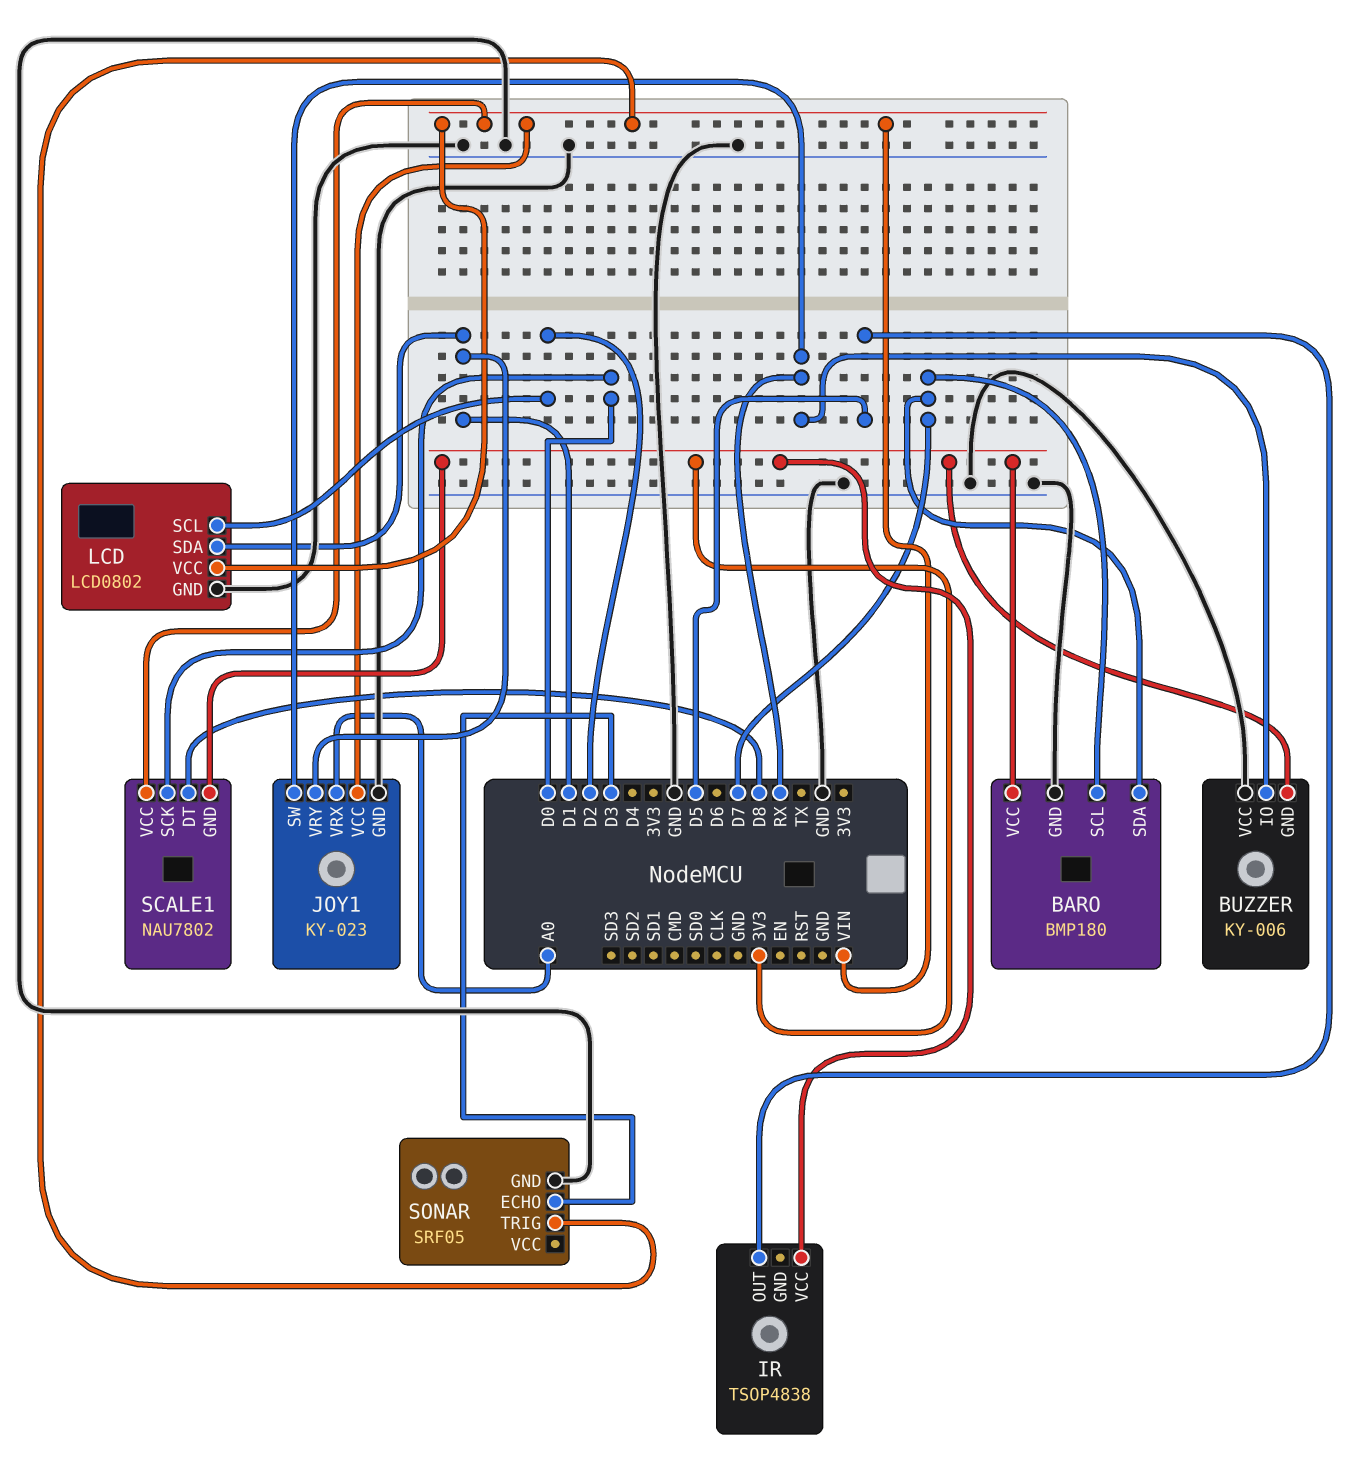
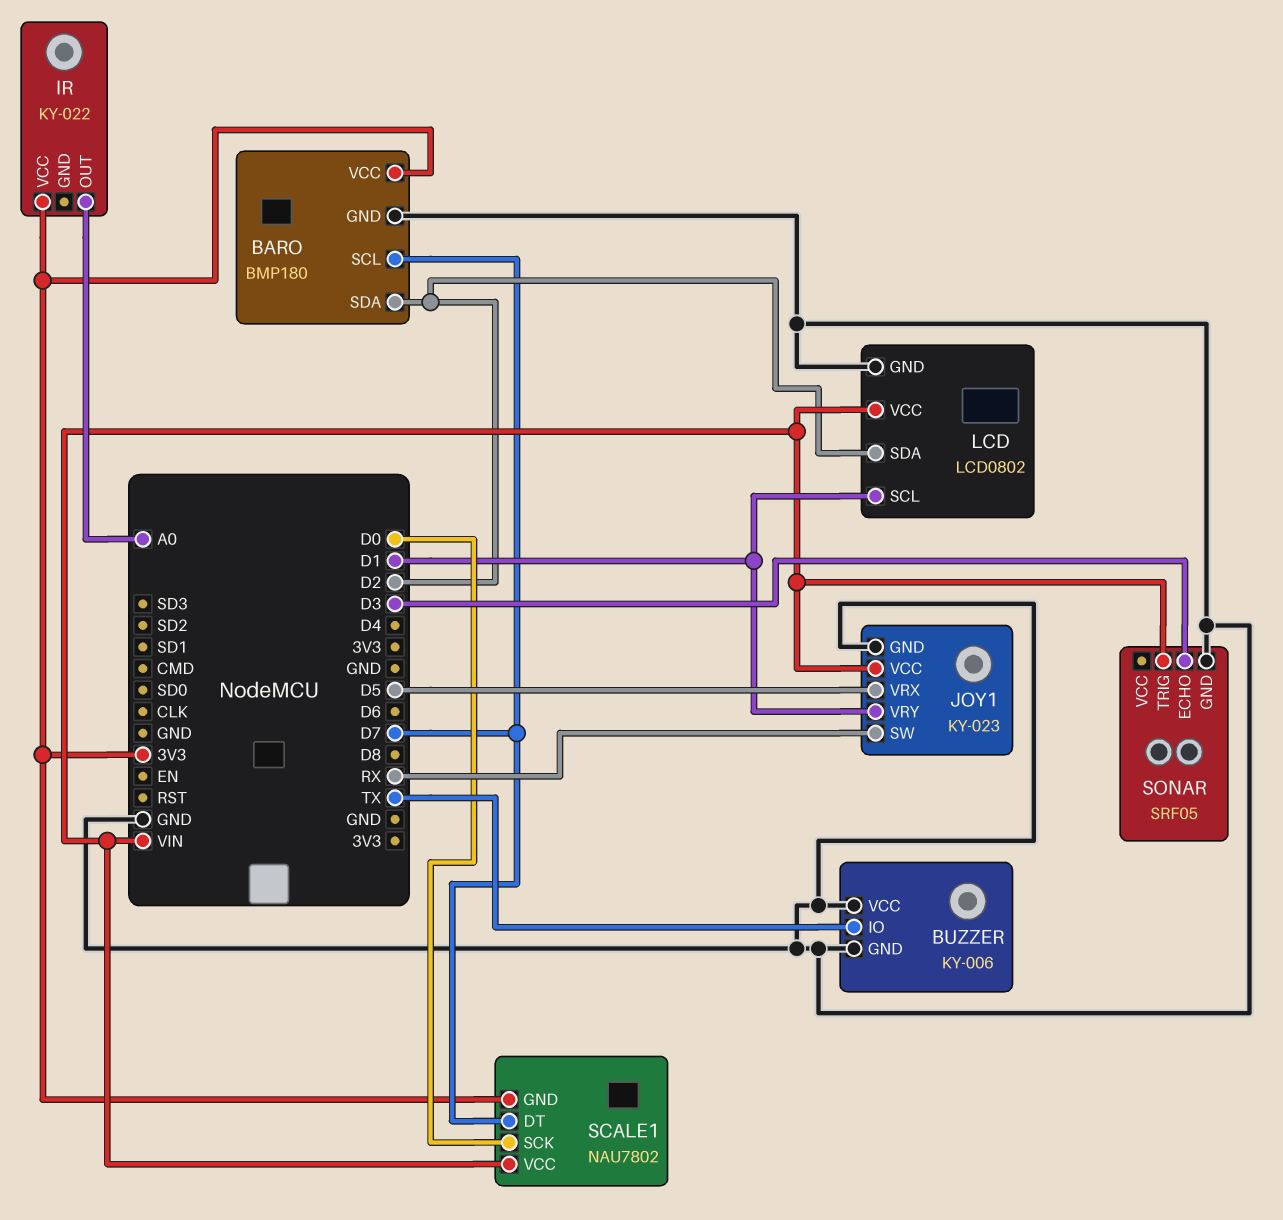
BARO pin SDA: D7 -> D2
BUZZER pin GND: 3V3 -> GND
BUZZER pin IO: RX -> TX
IR: TSOP4838 -> KY-022
IR pin OUT: D5 -> A0
JOY1 pin VRX: A0 -> D5
LCD pin SCL: D2 -> D1
LCD pin SDA: D1 -> D2
SCALE1 pin DT: D8 -> D7

